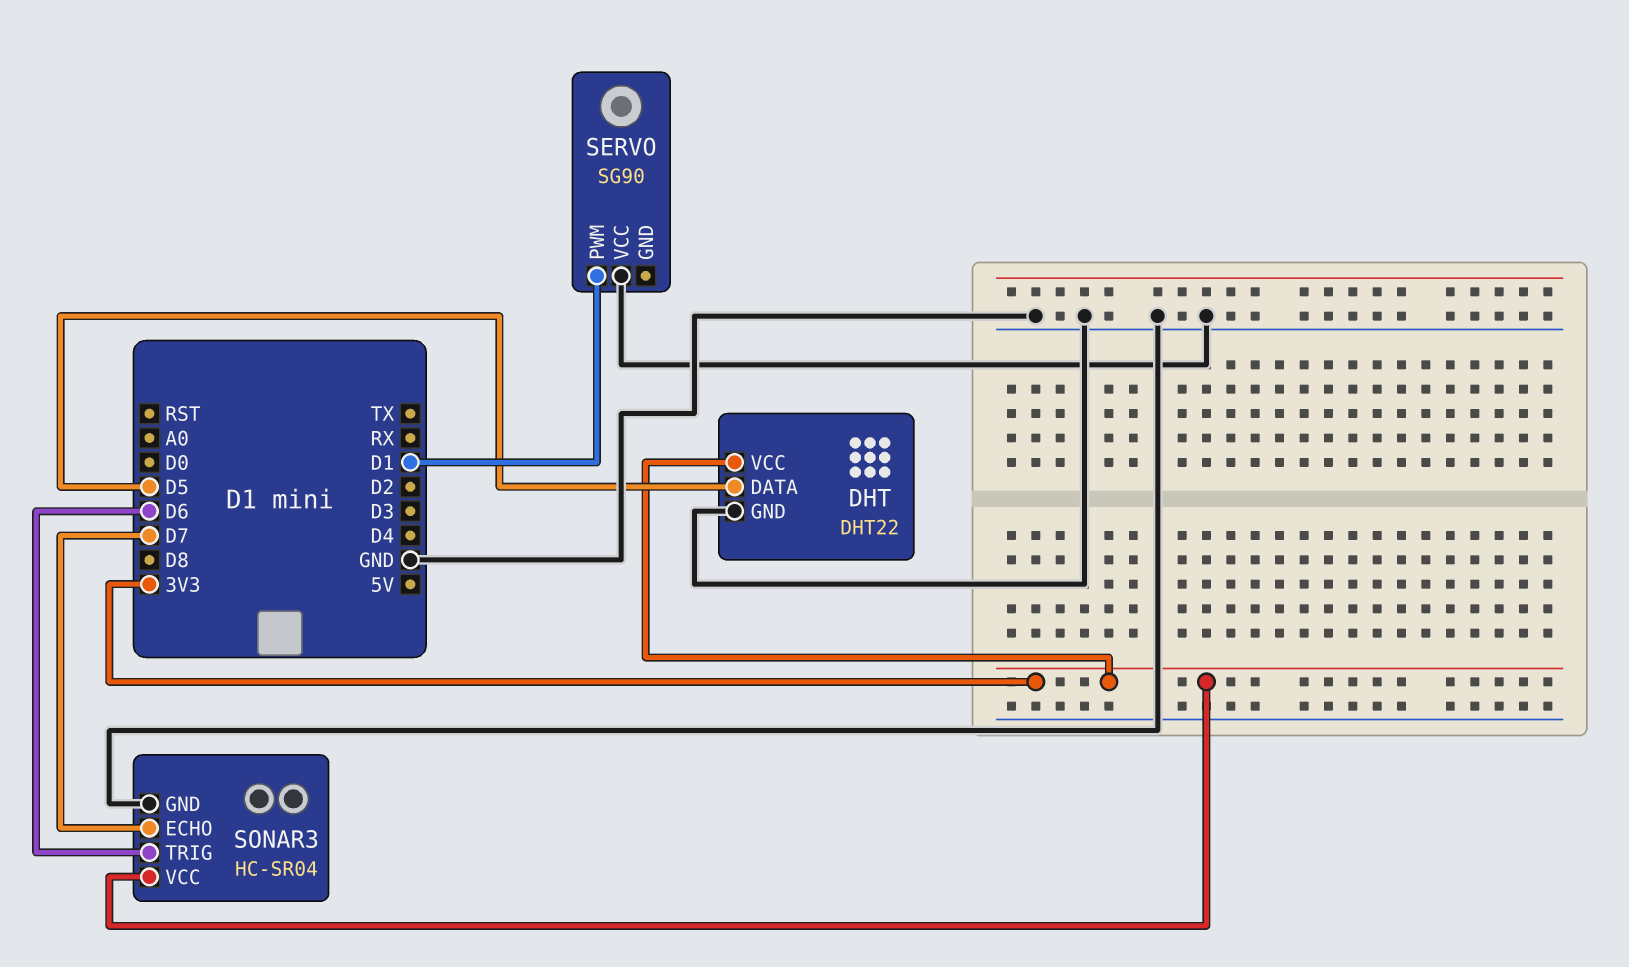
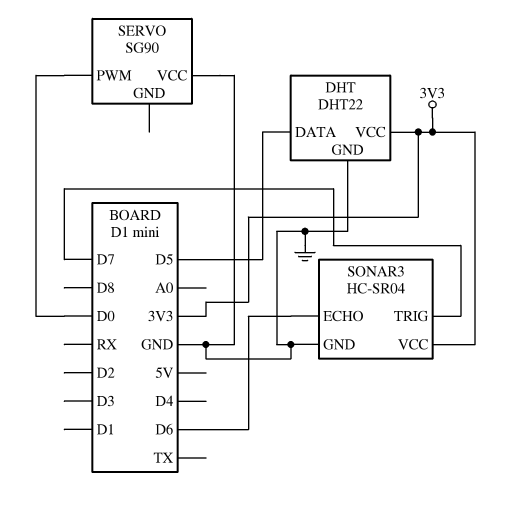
SERVO pin PWM: D1 -> D0
SONAR3 pin ECHO: D7 -> D6
SONAR3 pin TRIG: D6 -> D7

